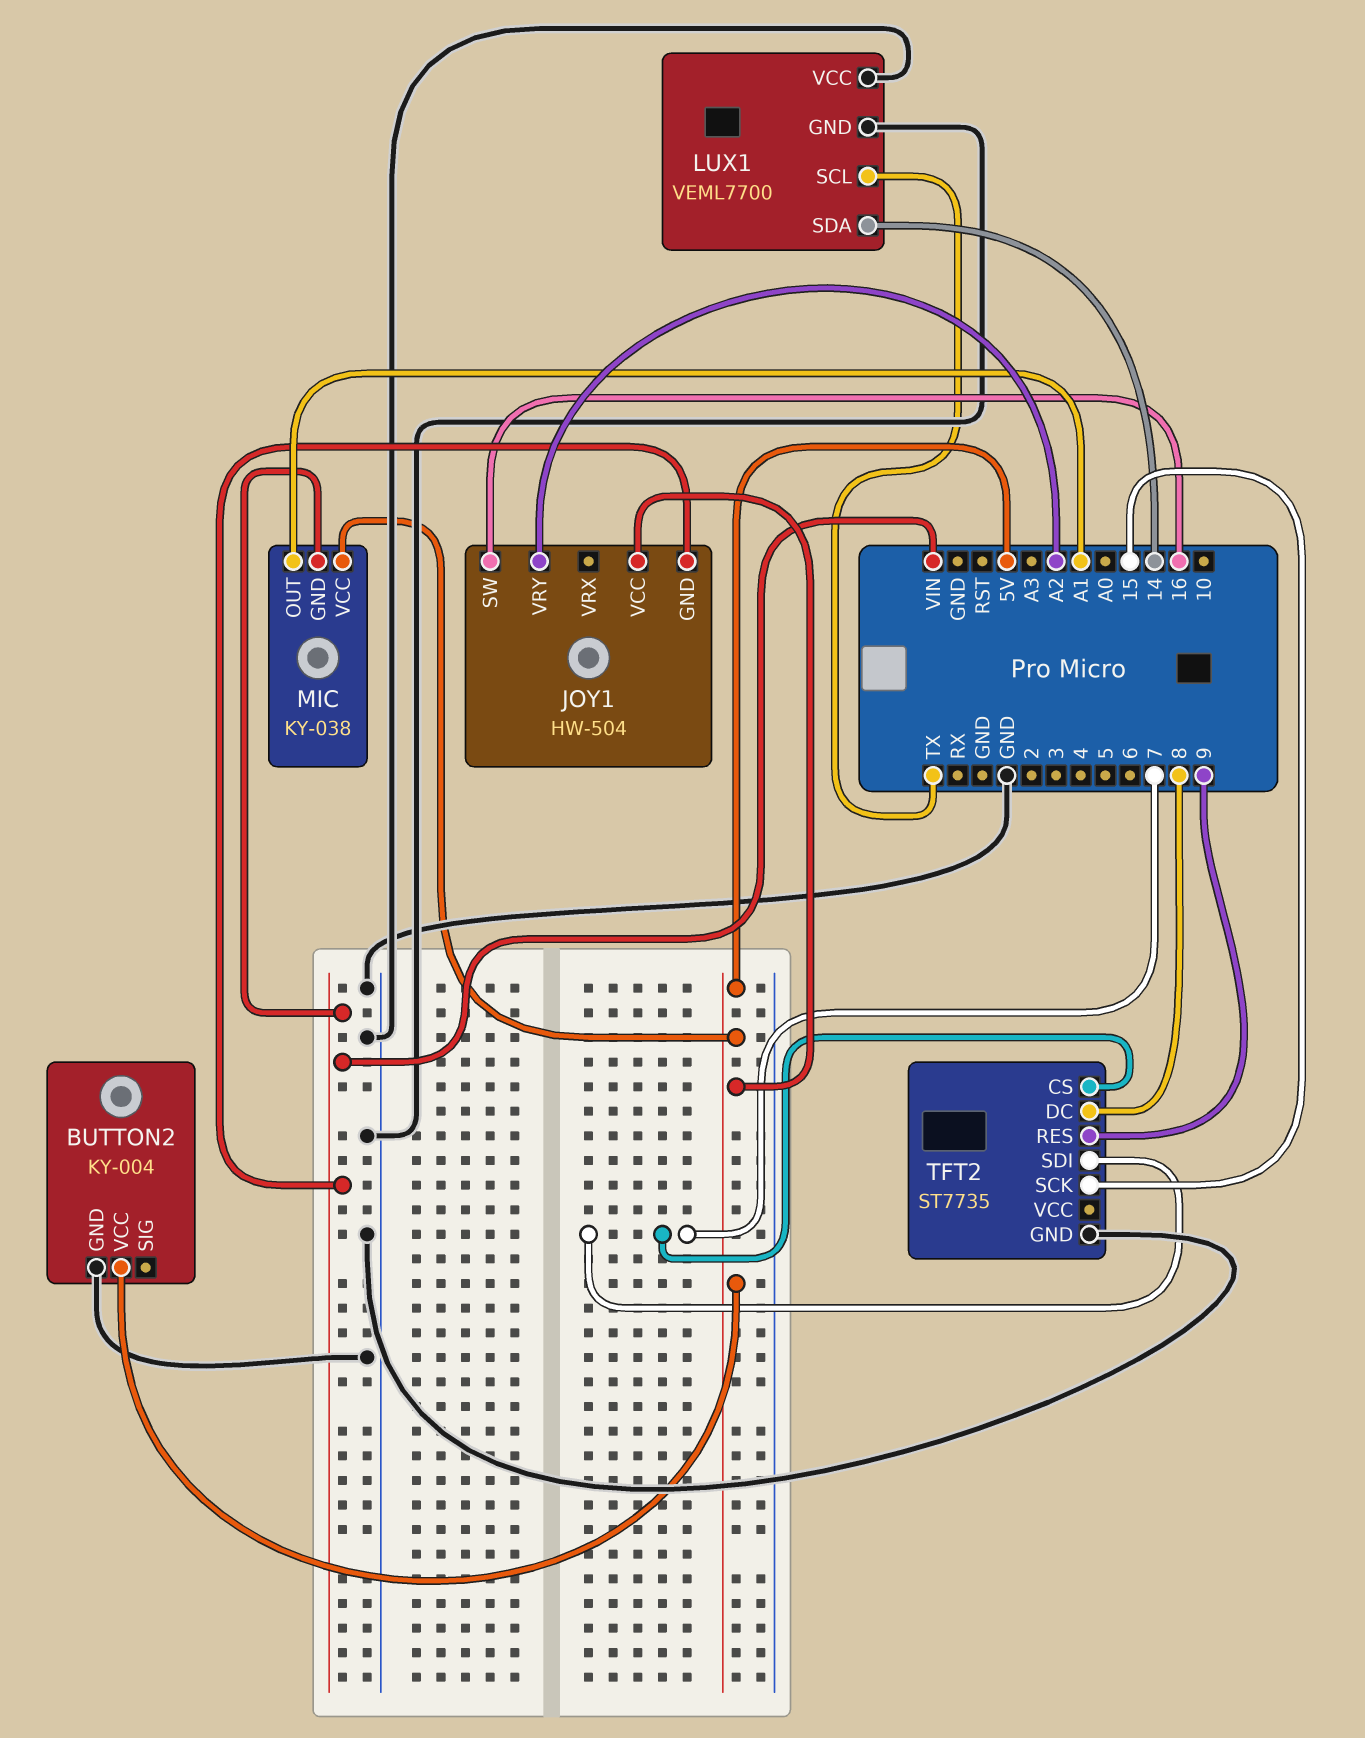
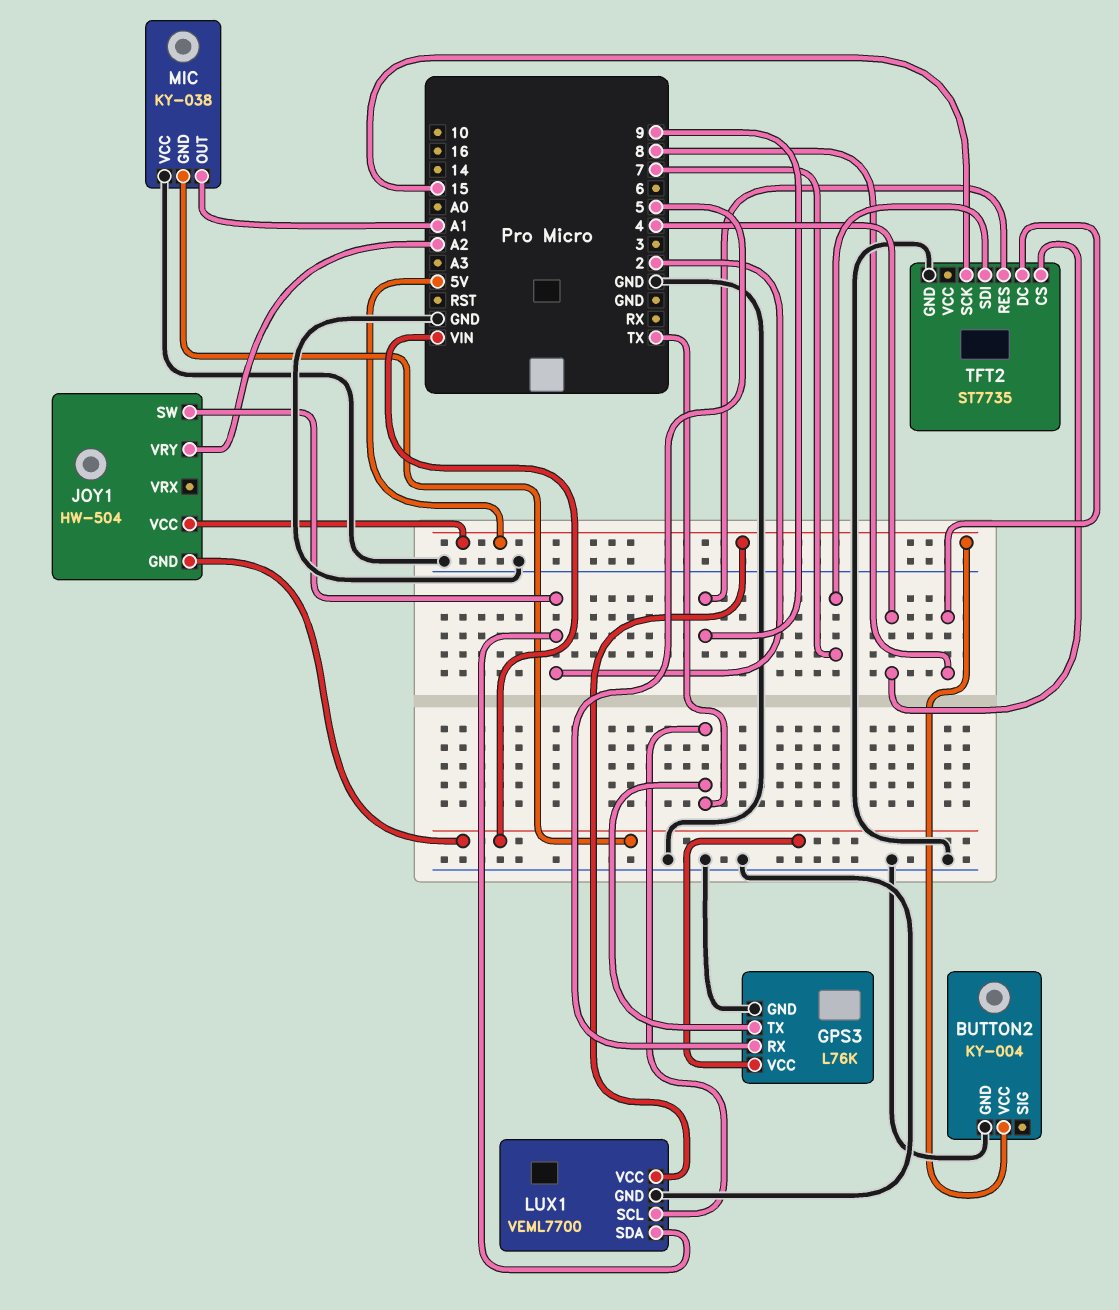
GPS3: none -> L76K
GPS3 pin GND: none -> GND
GPS3 pin RX: none -> 5
GPS3 pin TX: none -> TX
GPS3 pin VCC: none -> VIN
JOY1 pin SW: 16 -> 2
LUX1 pin SDA: 14 -> 2
LUX1 pin VCC: GND -> 5V
MIC pin VCC: 5V -> GND
TFT2 pin CS: 7 -> 4

